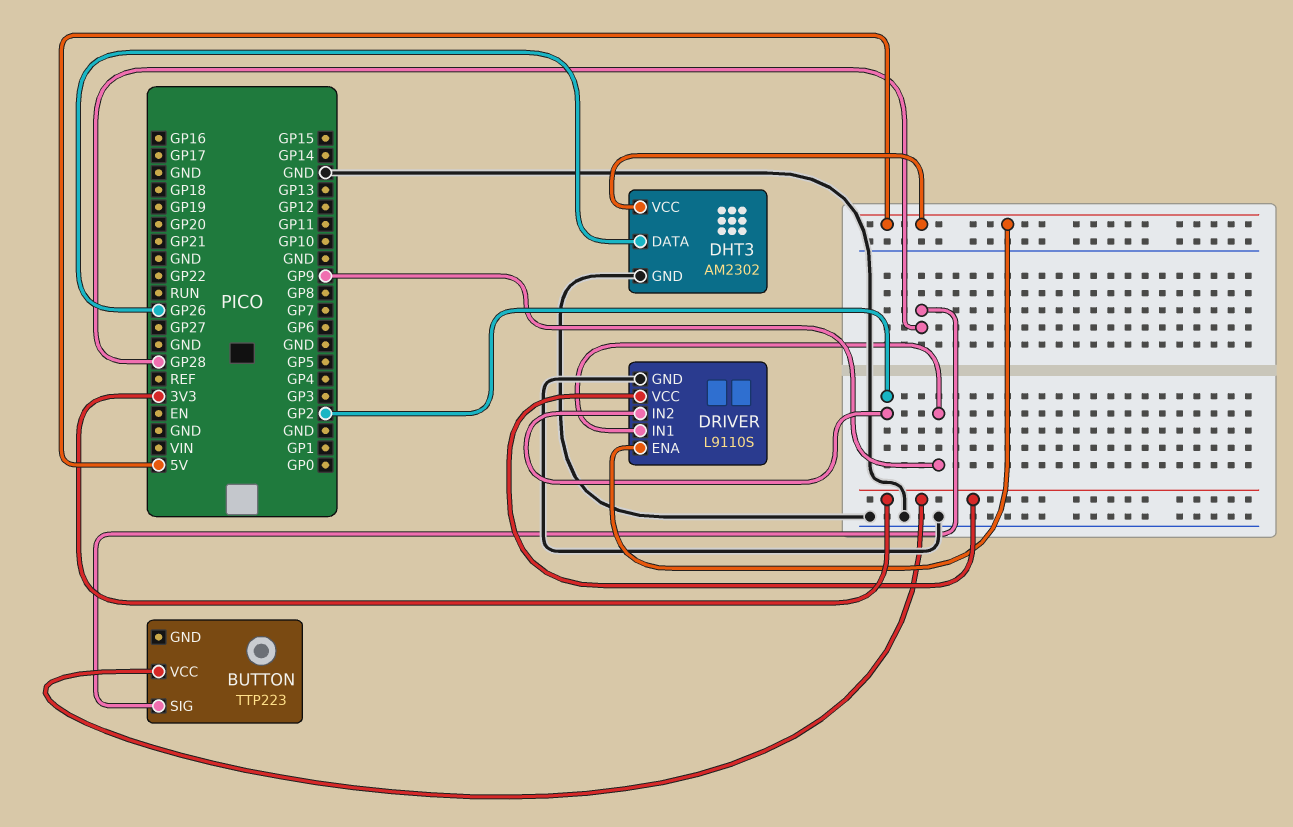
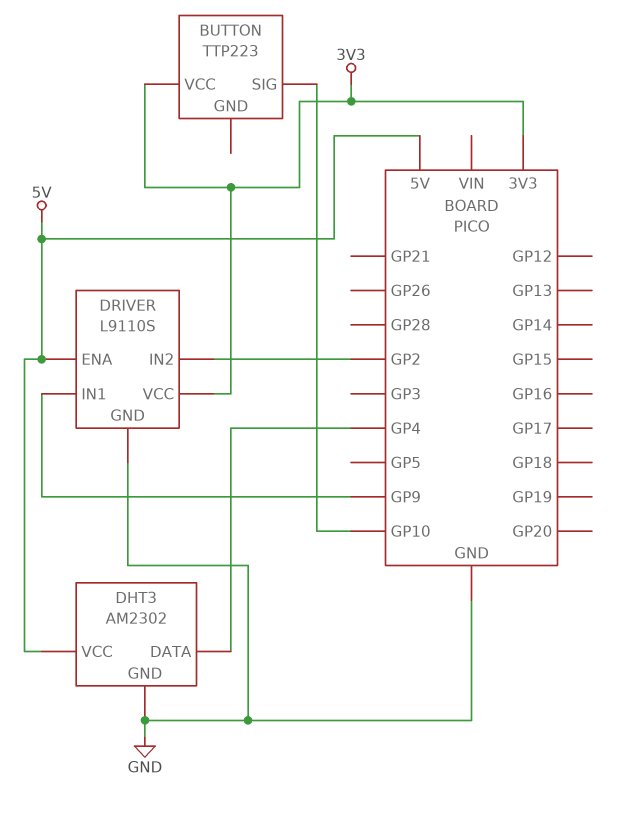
BUTTON pin SIG: GP28 -> GP10
DHT3 pin DATA: GP26 -> GP4

